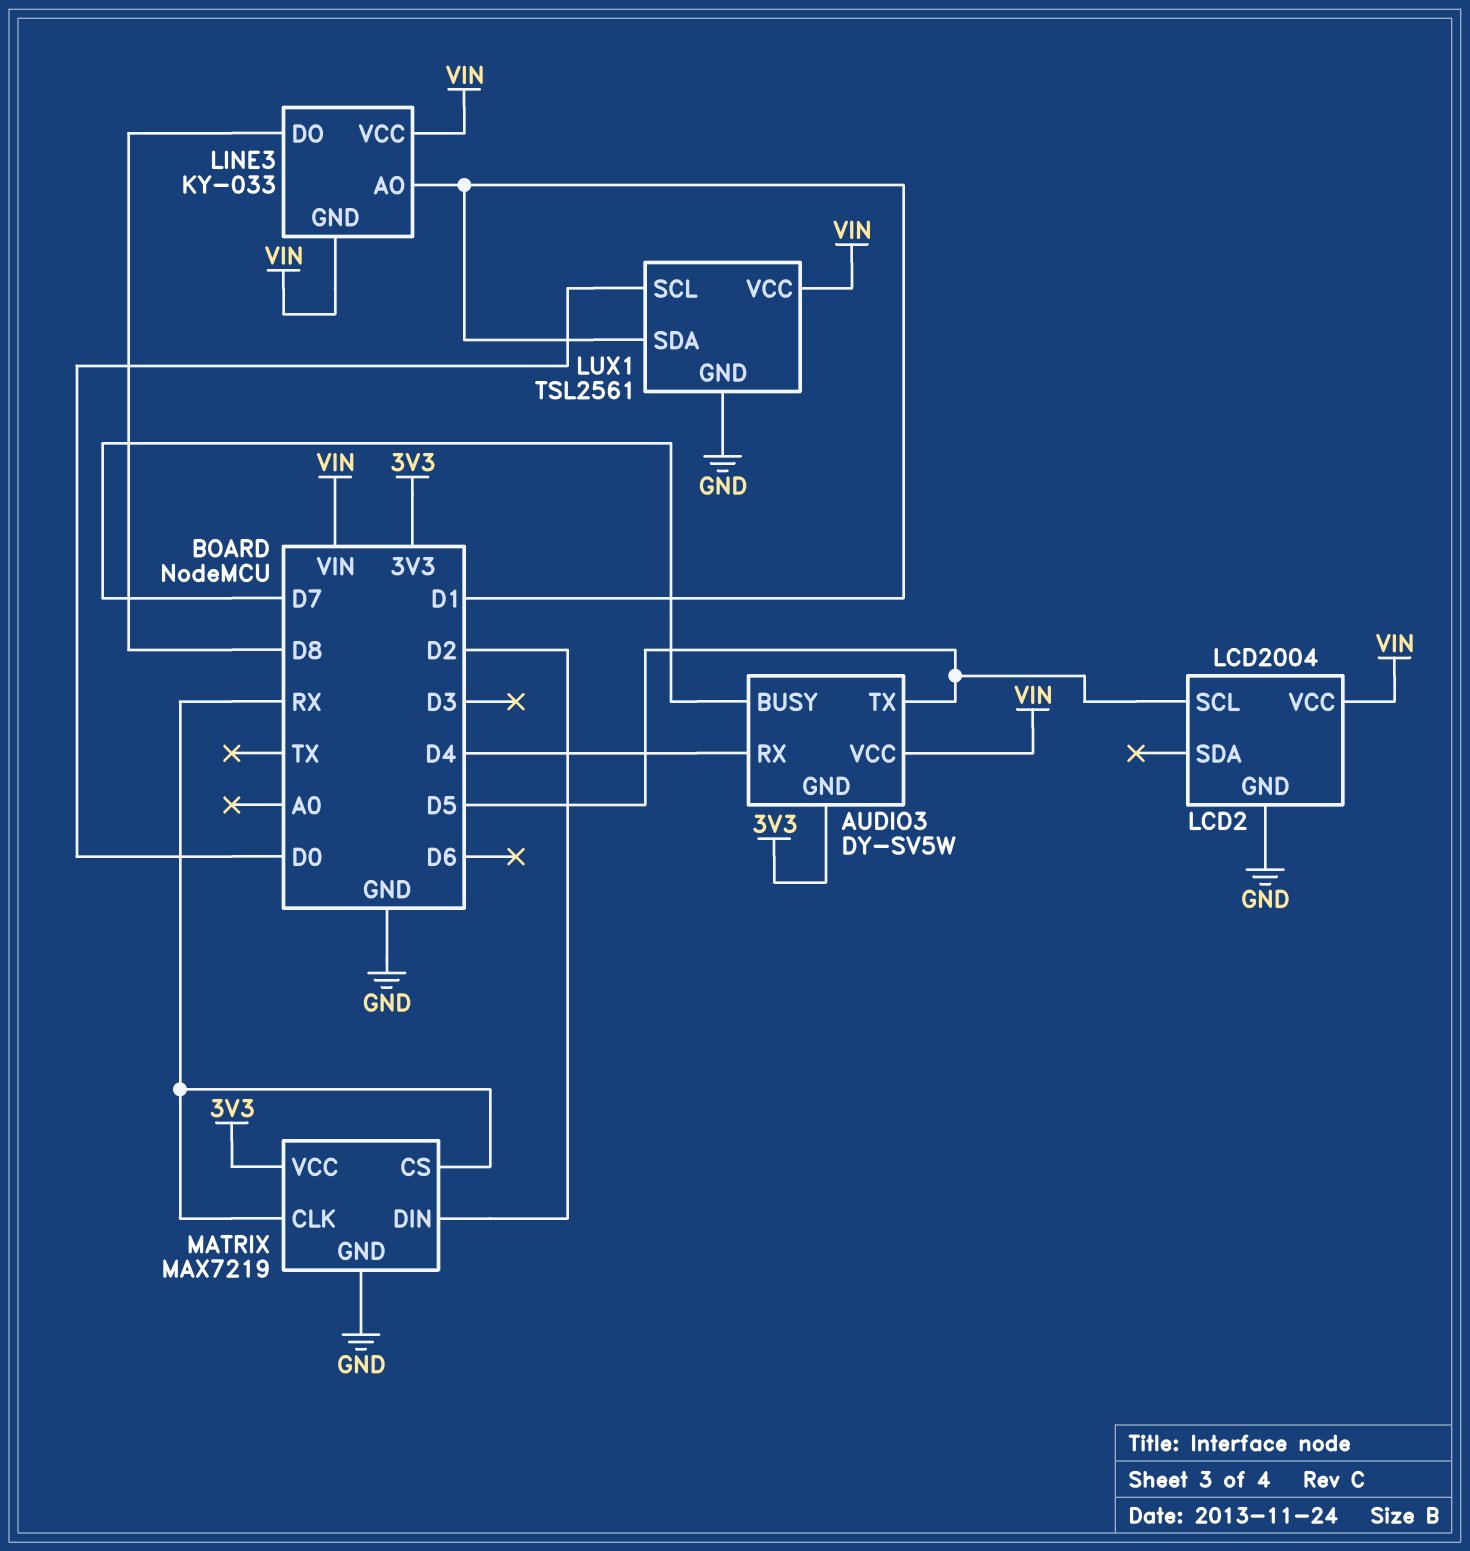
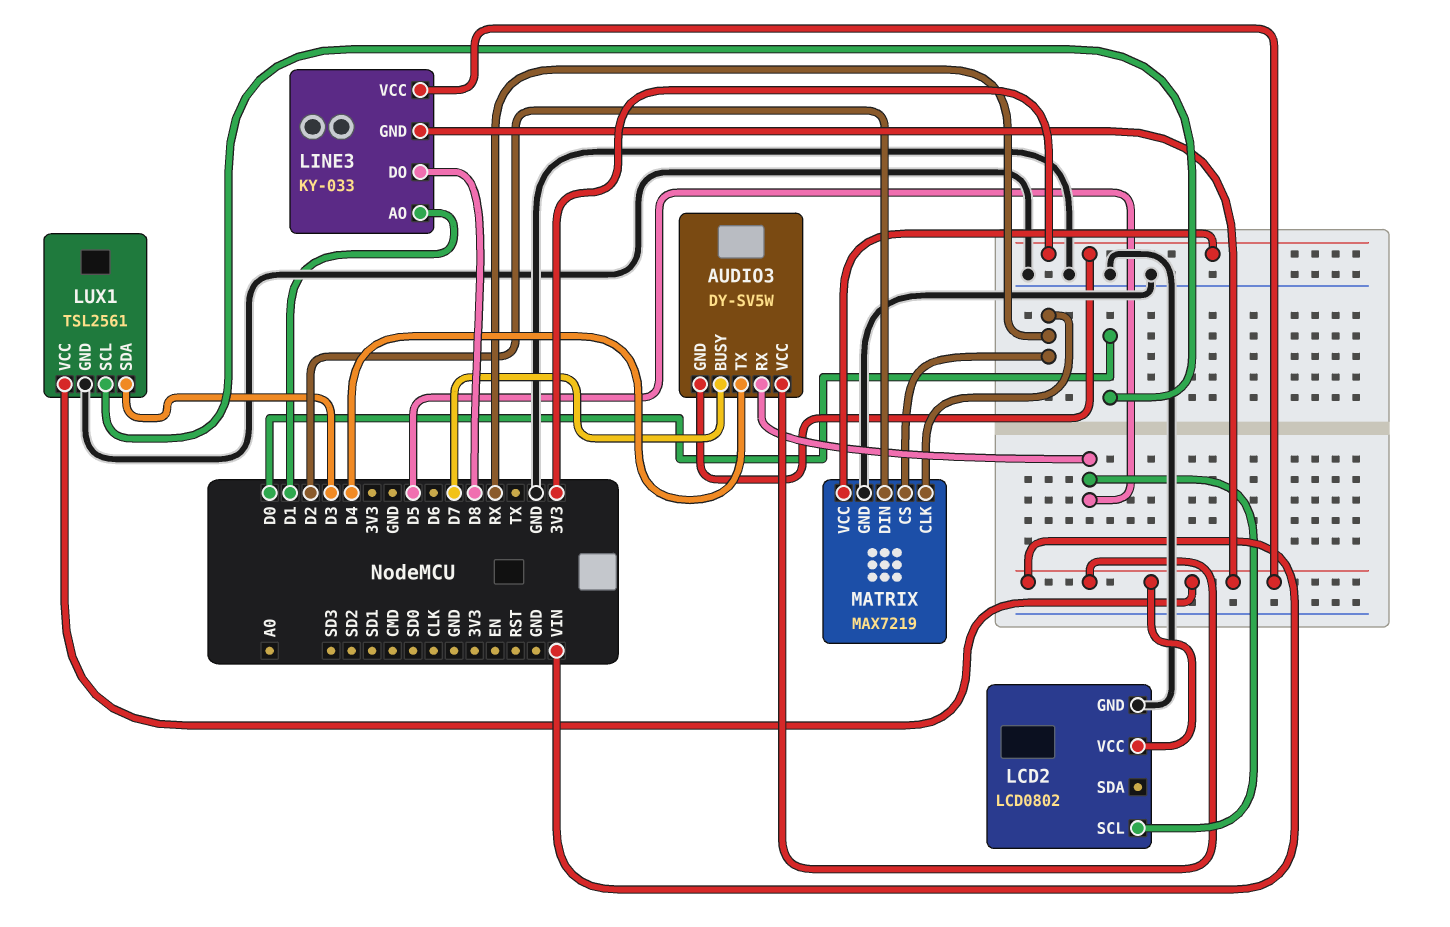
AUDIO3 pin RX: D4 -> D5
AUDIO3 pin TX: D5 -> D4
LCD2: LCD2004 -> LCD0802
LUX1 pin SDA: D1 -> D3

